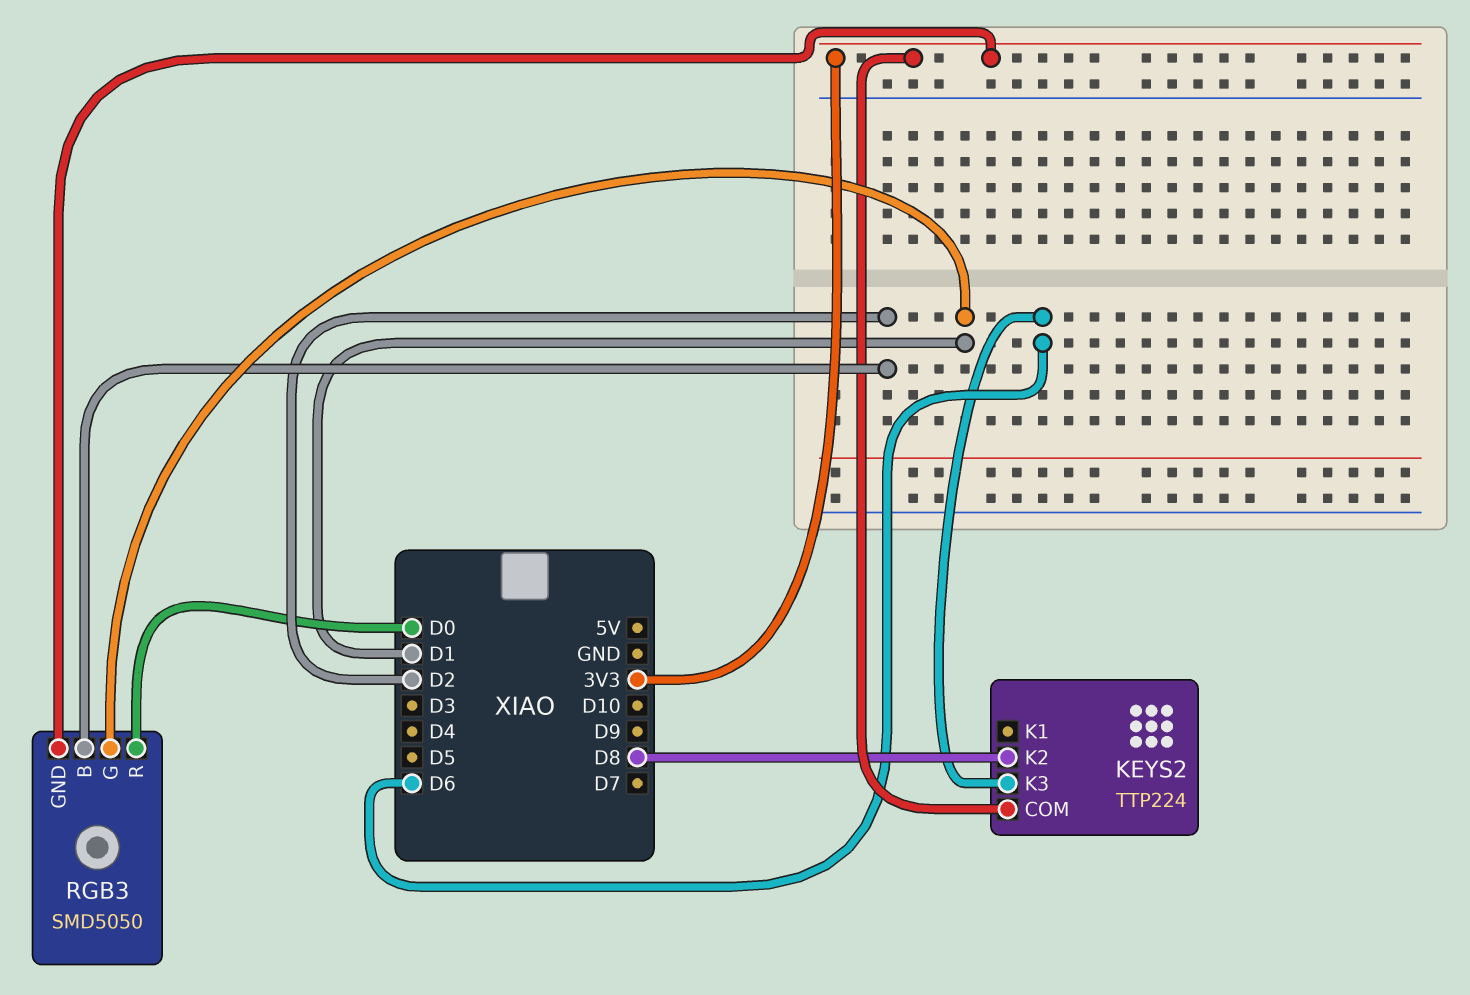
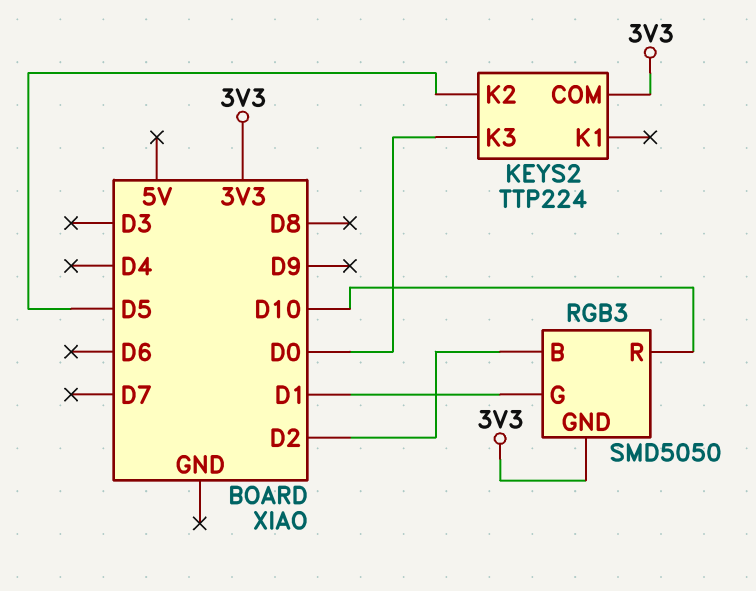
KEYS2 pin K2: D8 -> D5
KEYS2 pin K3: D6 -> D0
RGB3 pin R: D0 -> D10

